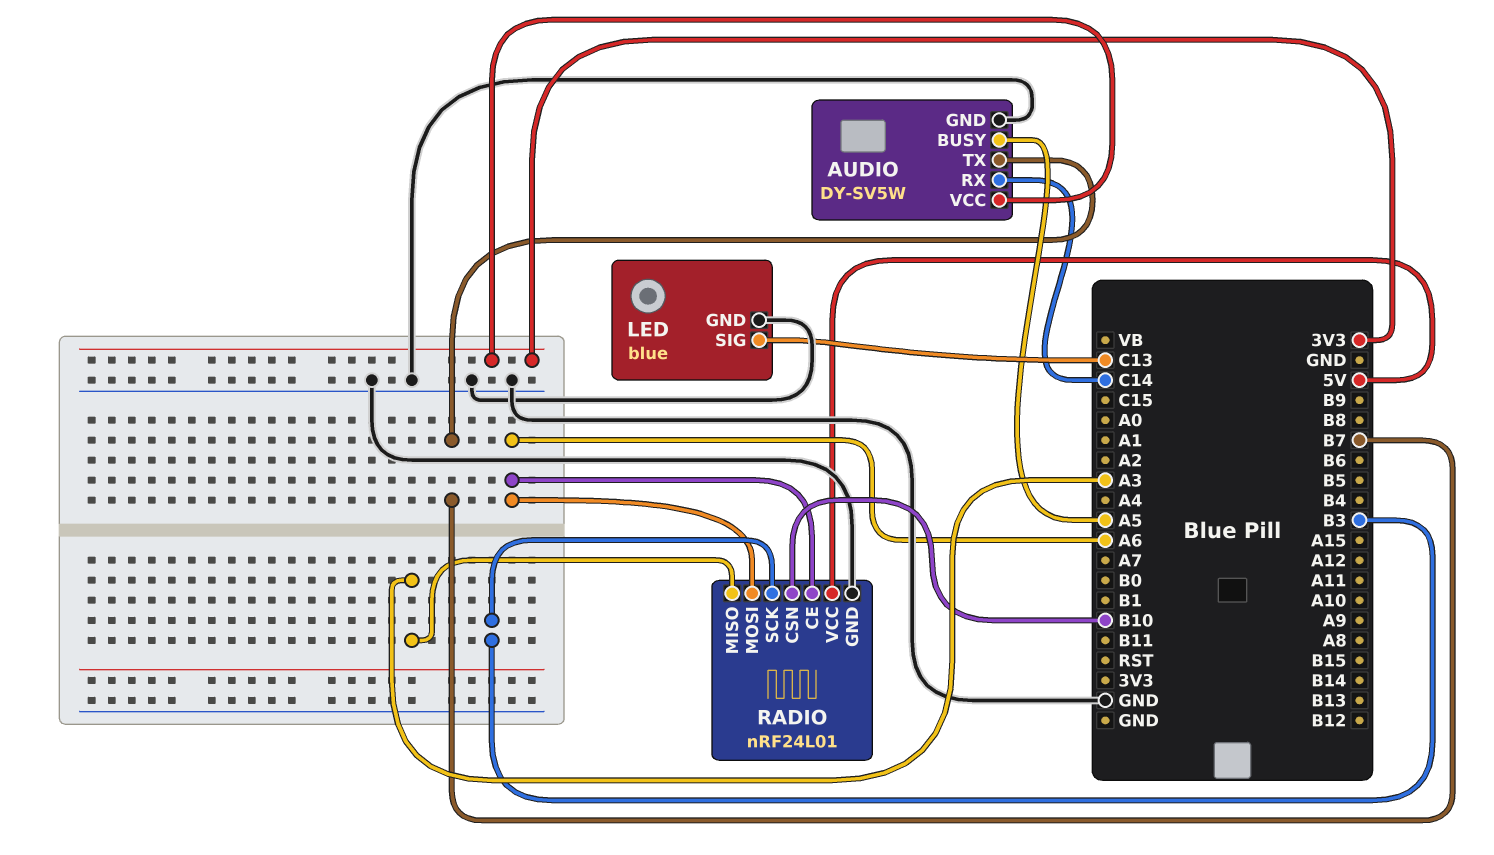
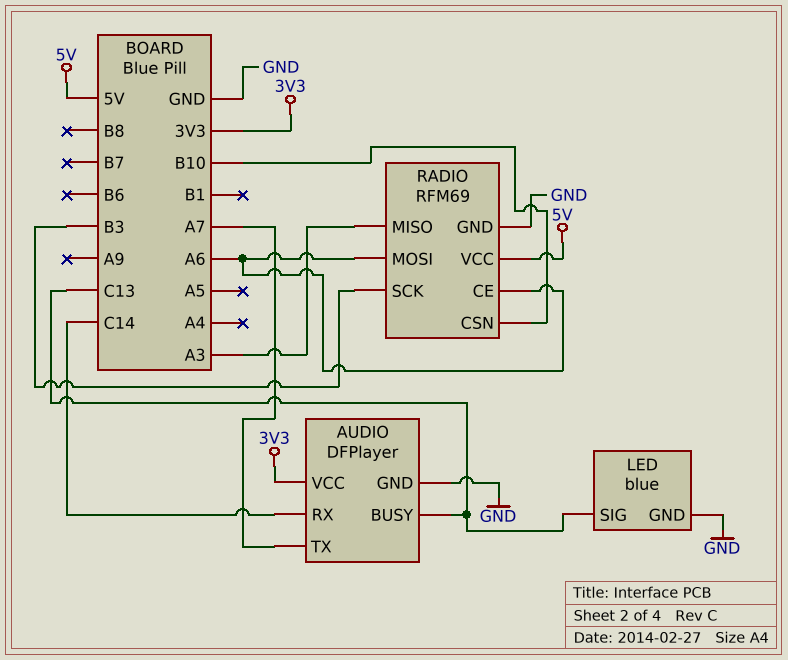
AUDIO: DY-SV5W -> DFPlayer
AUDIO pin BUSY: A5 -> C13
AUDIO pin TX: B7 -> A7
RADIO: nRF24L01 -> RFM69

